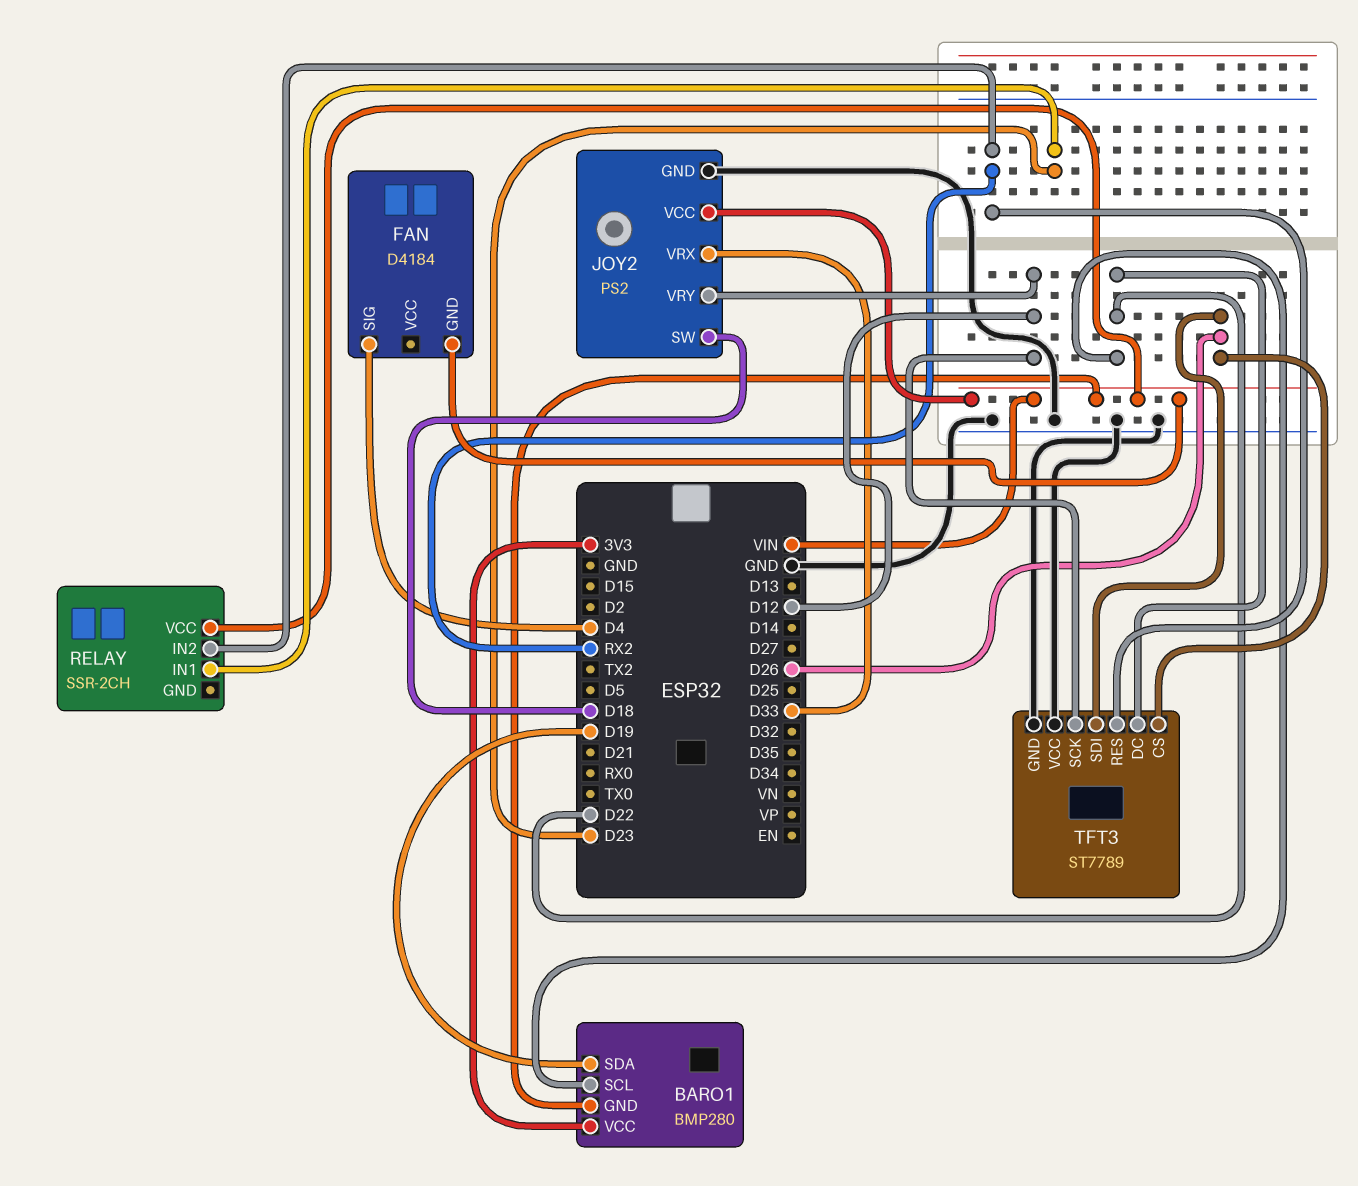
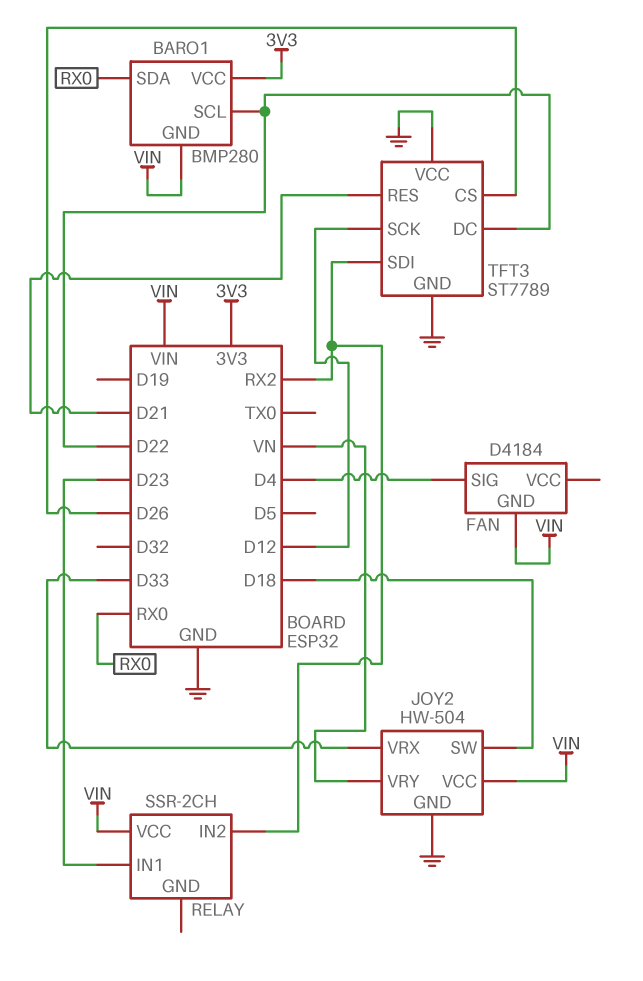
BARO1 pin SDA: D19 -> RX0
JOY2: PS2 -> HW-504
JOY2 pin VRY: D12 -> VN
TFT3 pin RES: RX2 -> D21
TFT3 pin SDI: D26 -> RX2

